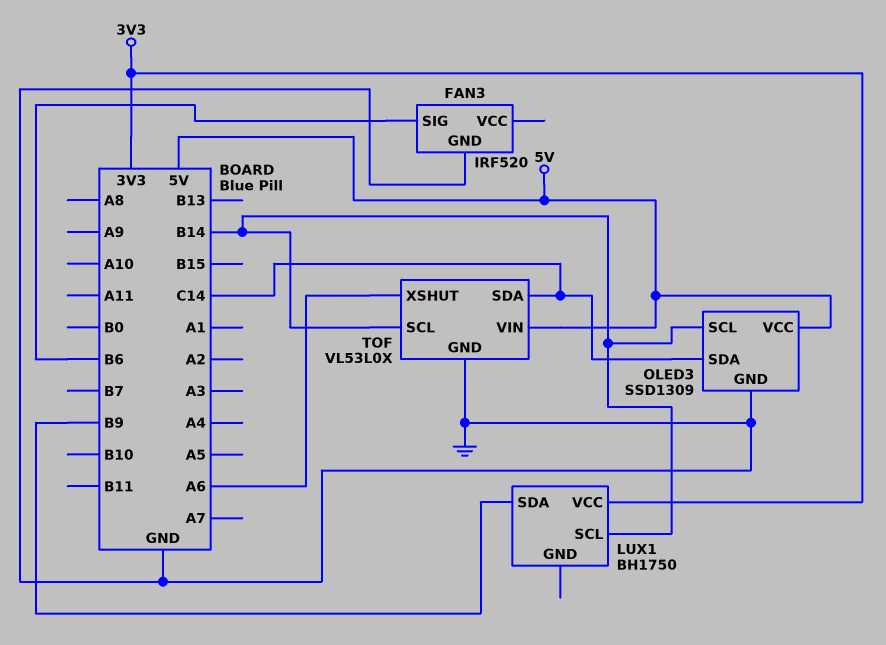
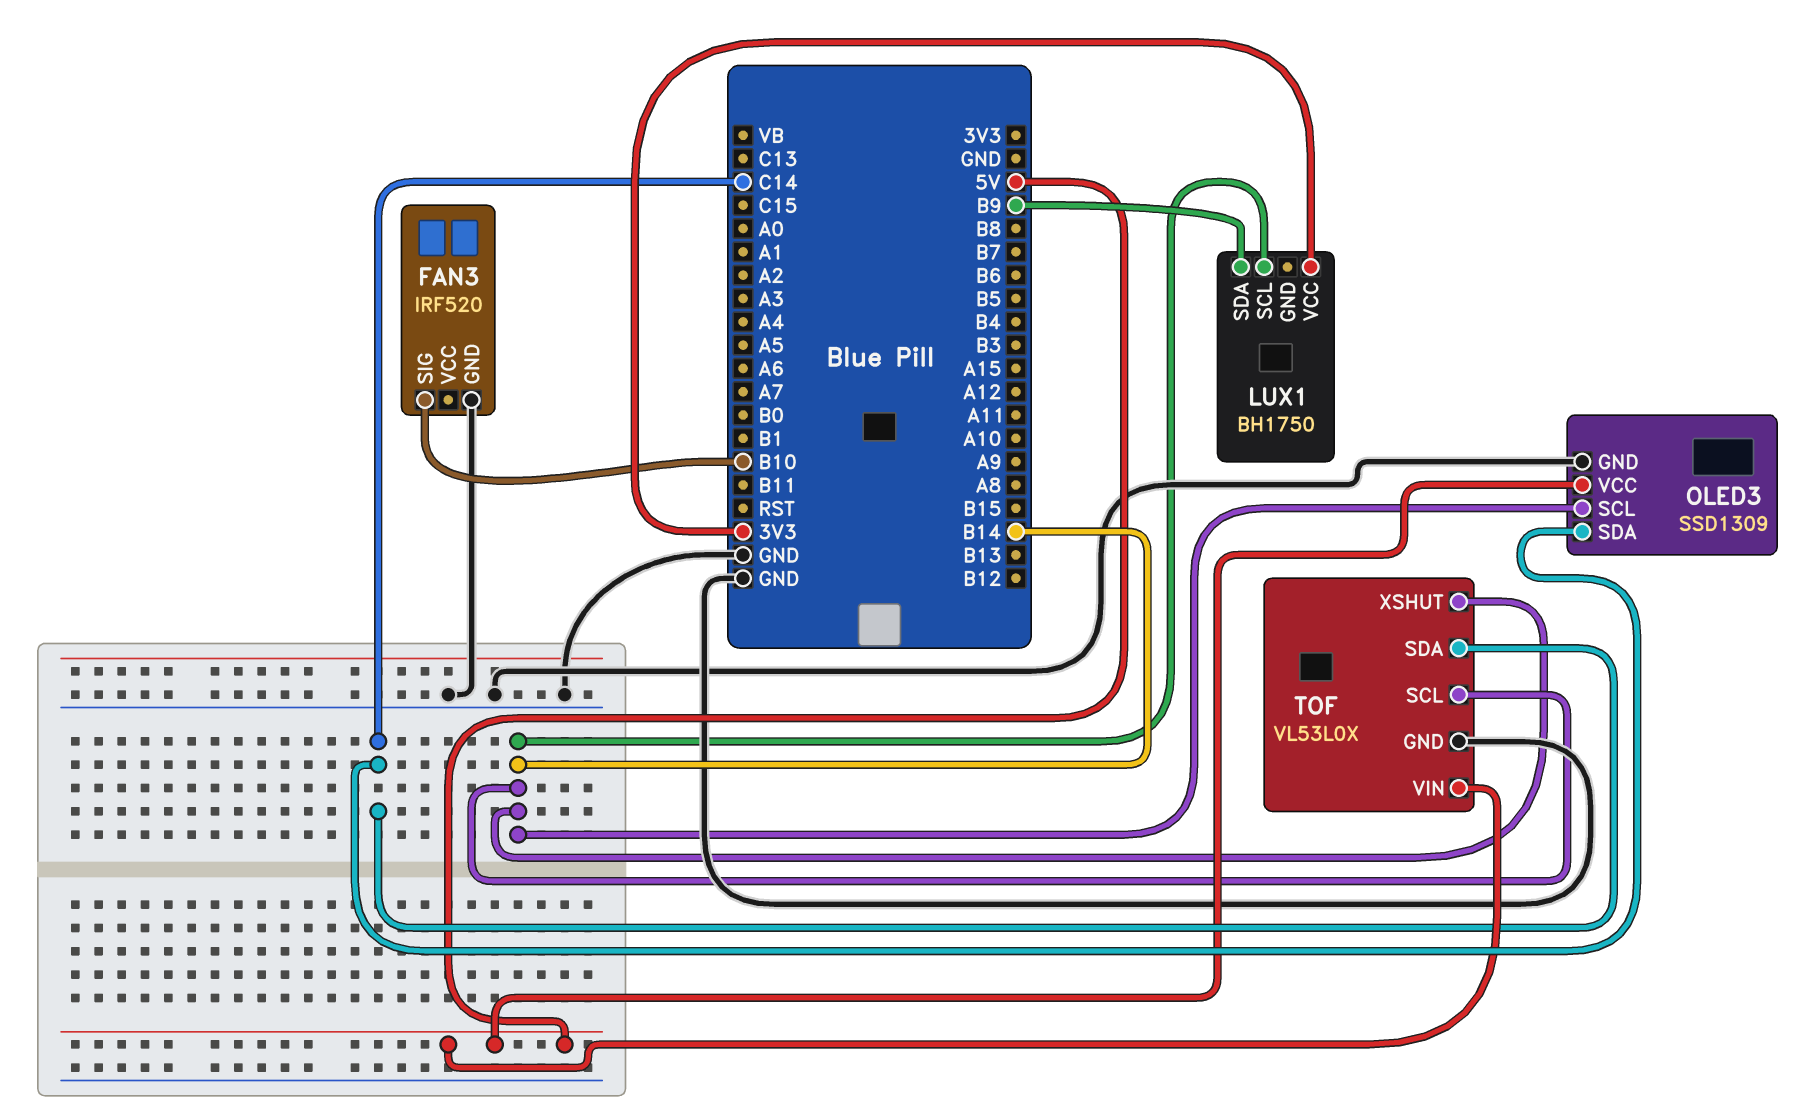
FAN3 pin SIG: B6 -> B10
TOF pin XSHUT: A6 -> B14

